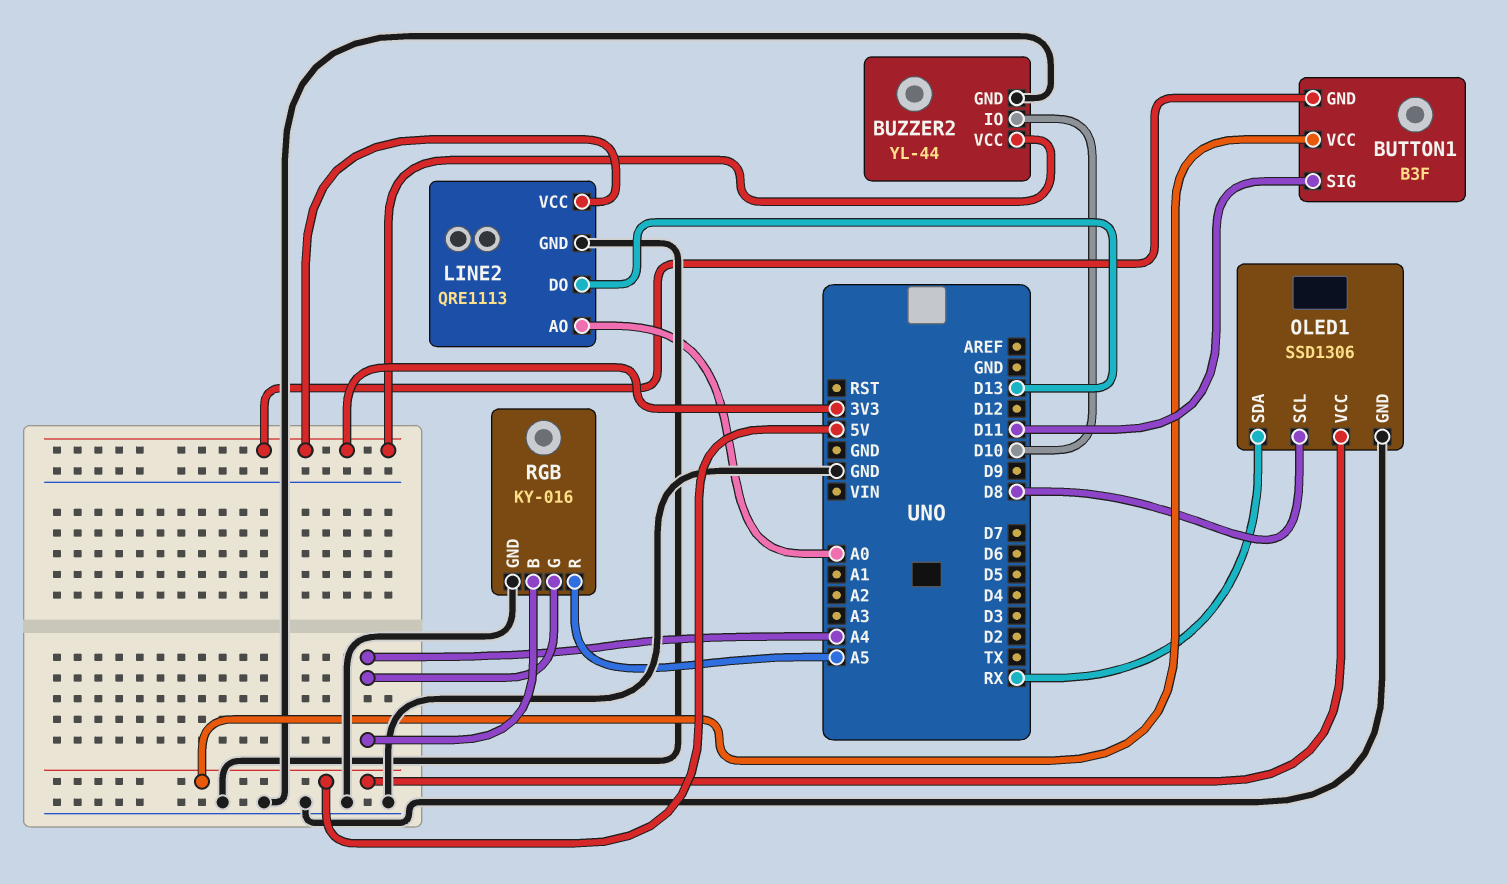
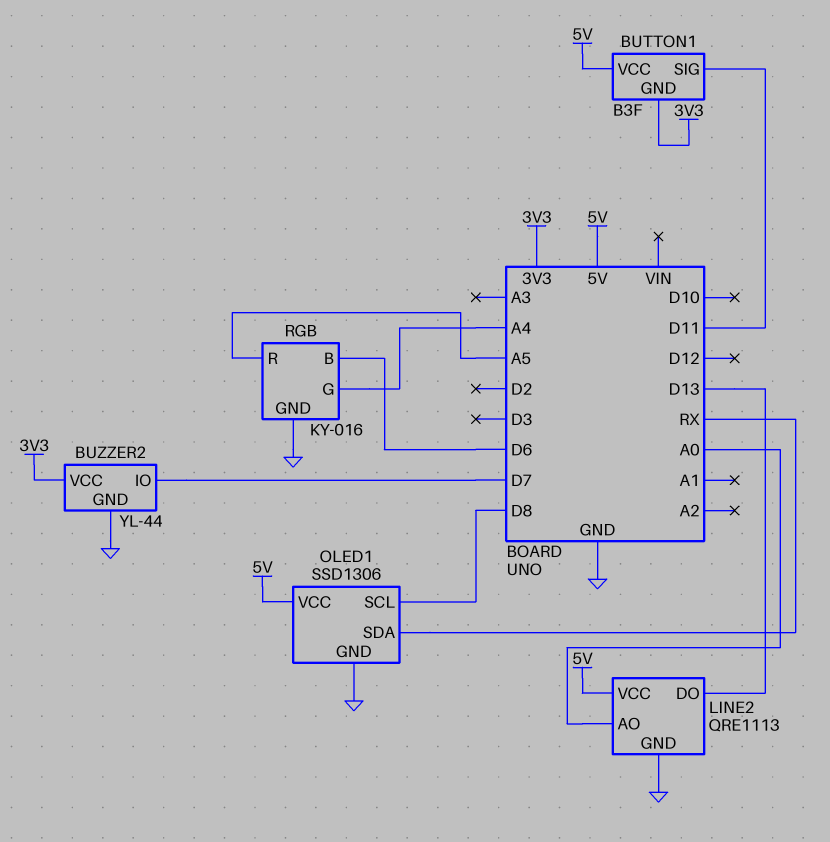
BUZZER2 pin IO: D10 -> D7
LINE2 pin VCC: 3V3 -> 5V
RGB pin B: A4 -> D6

